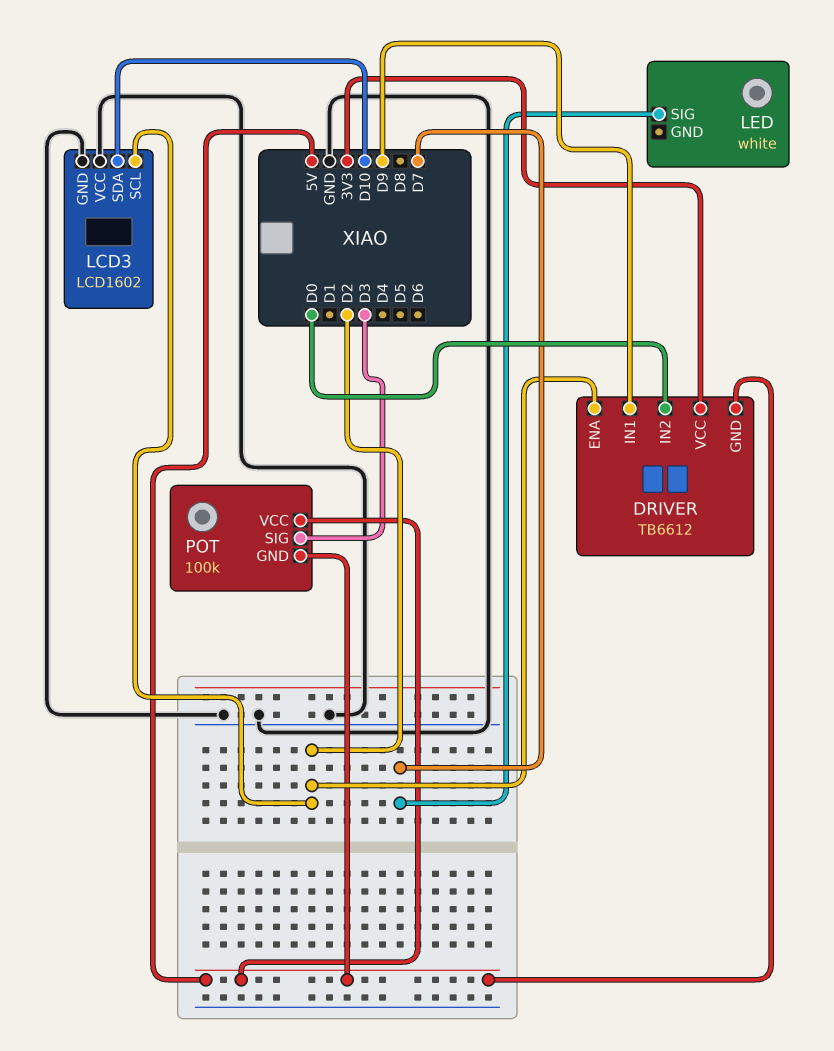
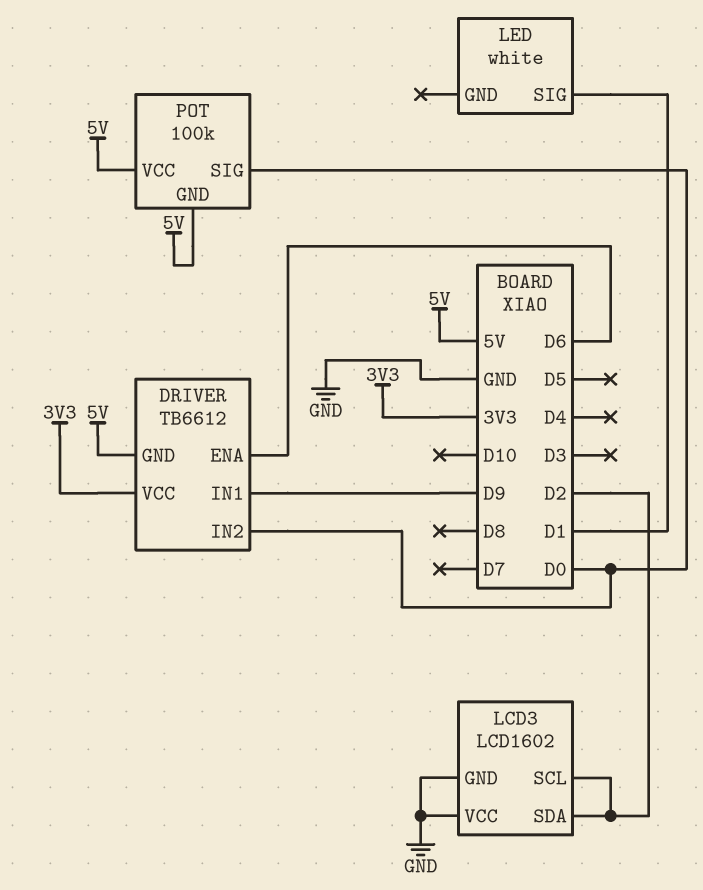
DRIVER pin ENA: D2 -> D6
LCD3 pin SDA: D10 -> D2
LED pin SIG: D7 -> D1
POT pin SIG: D3 -> D0

